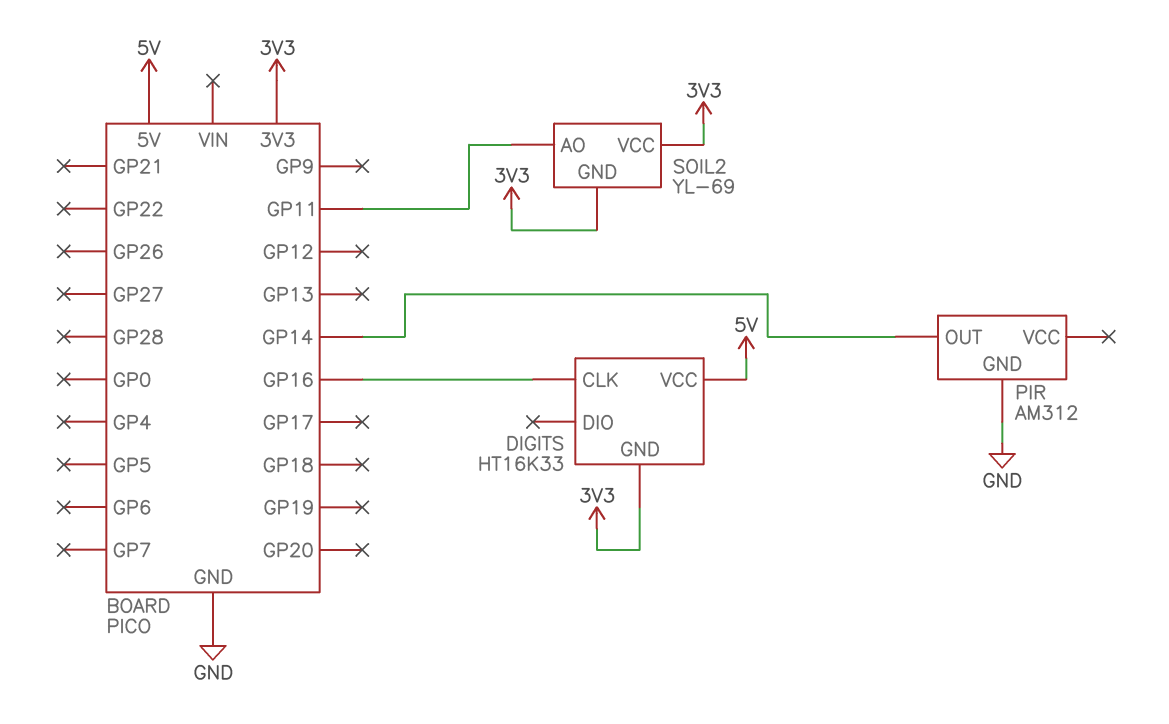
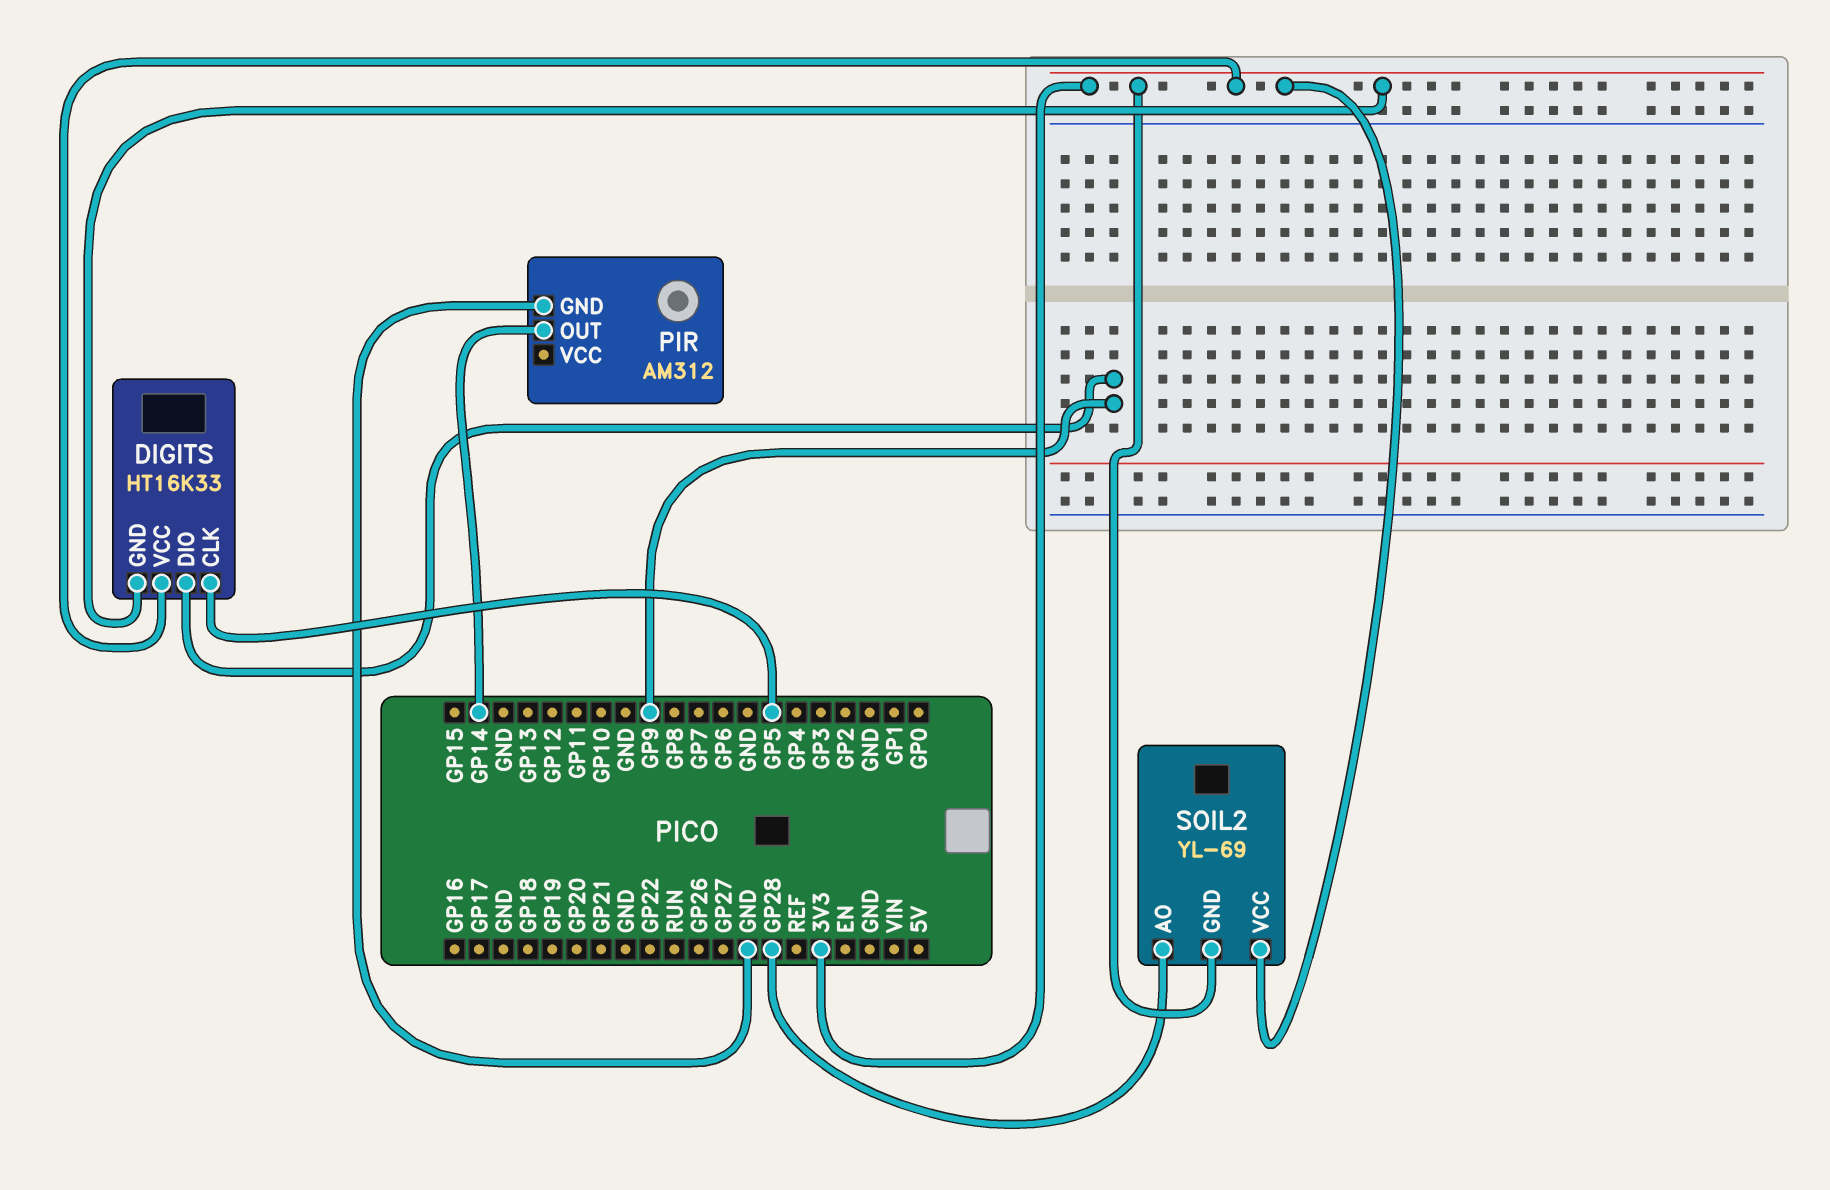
DIGITS pin CLK: GP16 -> GP5
DIGITS pin DIO: none -> GP9
DIGITS pin VCC: 5V -> 3V3
SOIL2 pin AO: GP11 -> GP28

